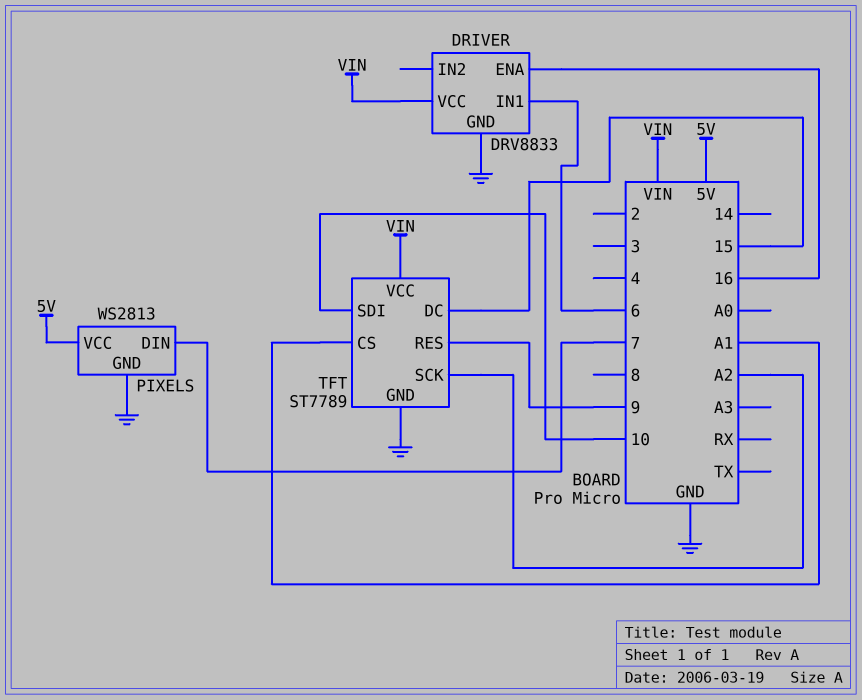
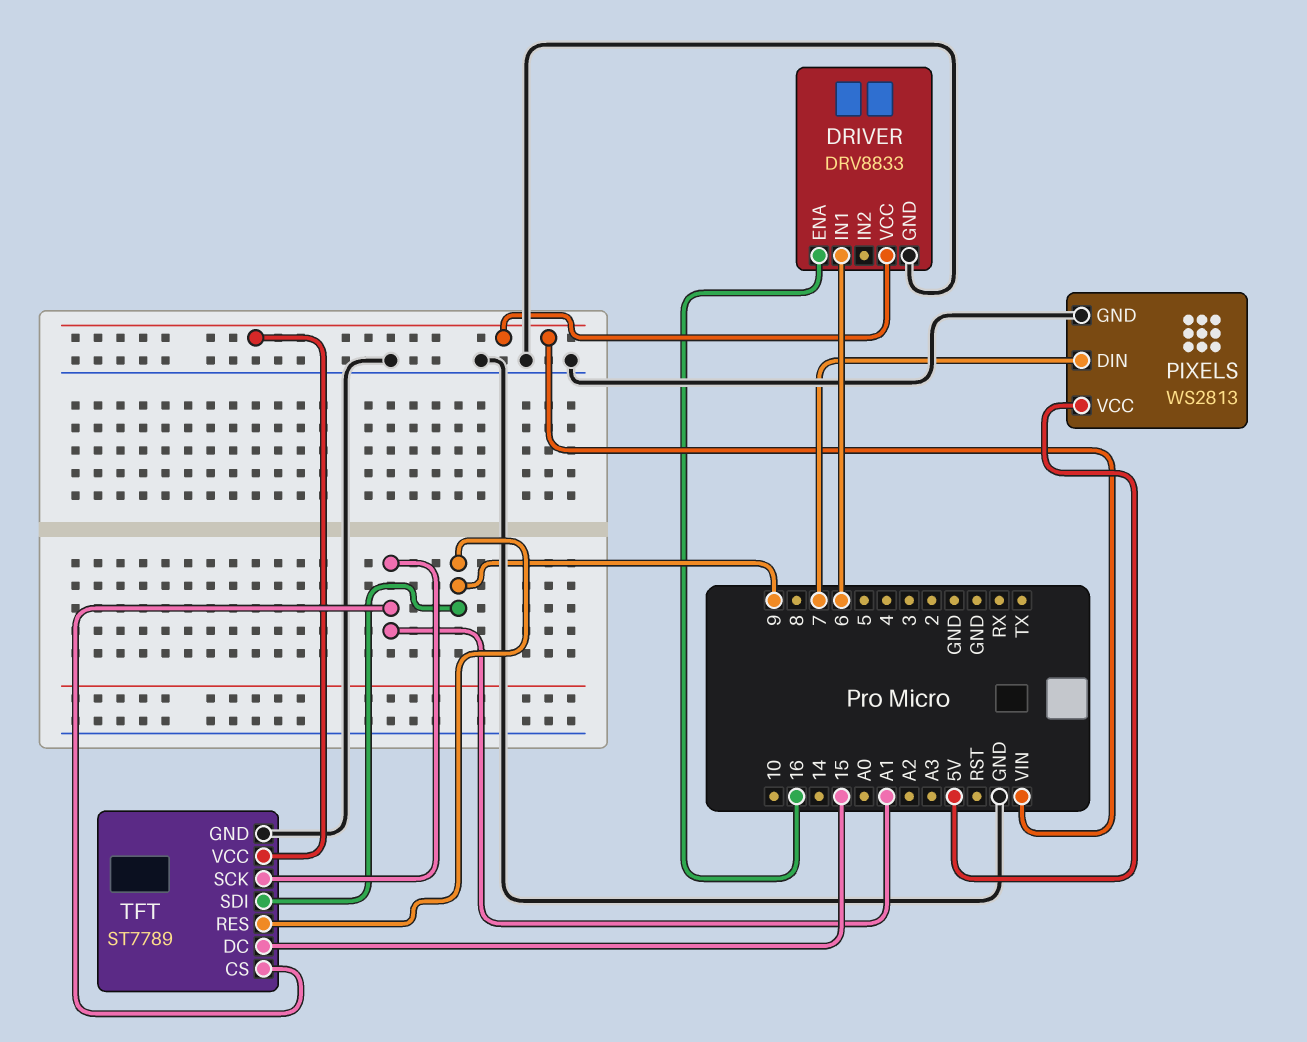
TFT pin SCK: A2 -> A1
TFT pin SDI: 10 -> 9

